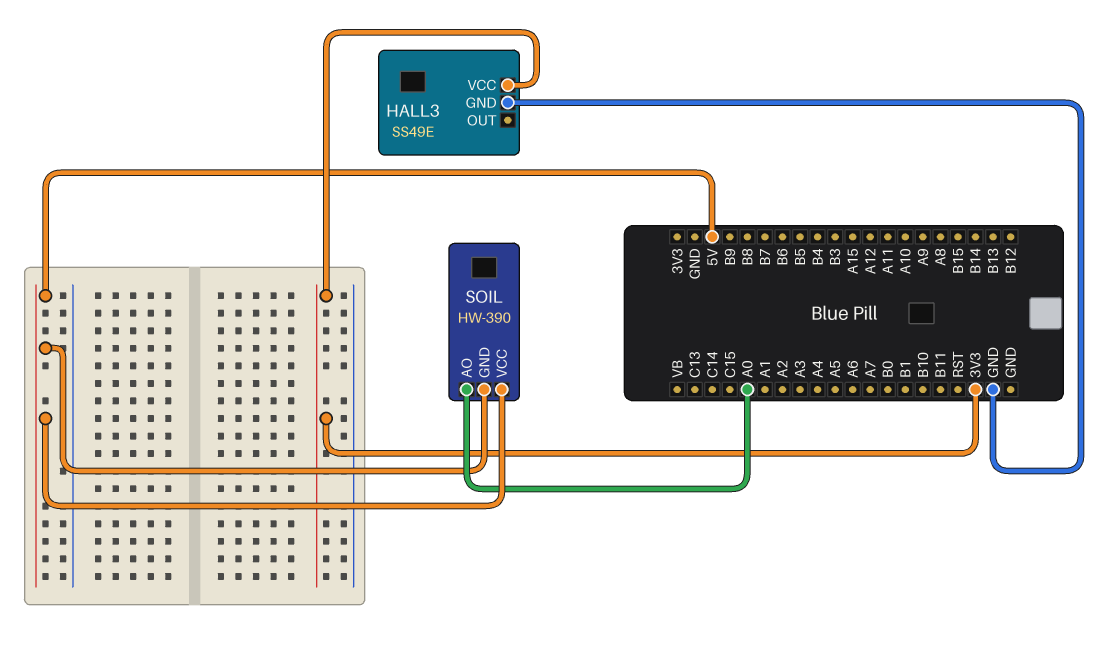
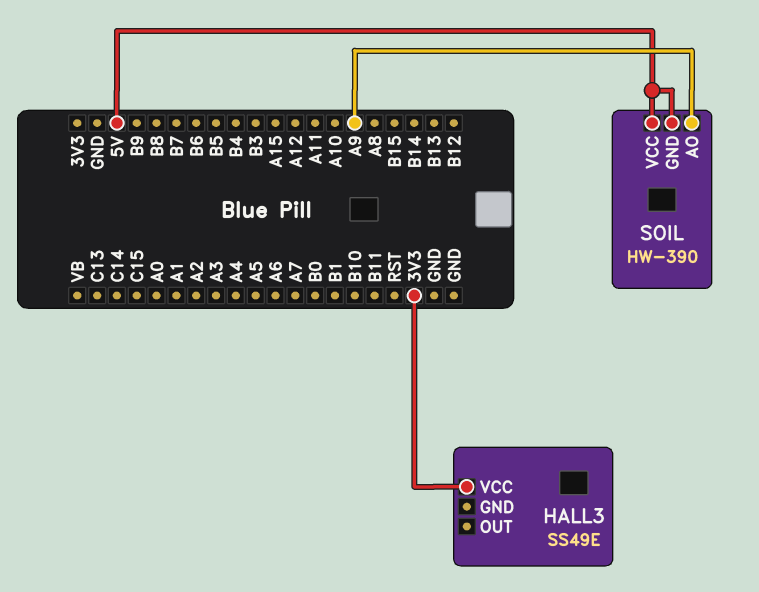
HALL3 pin GND: GND -> none
SOIL pin AO: A0 -> A9

